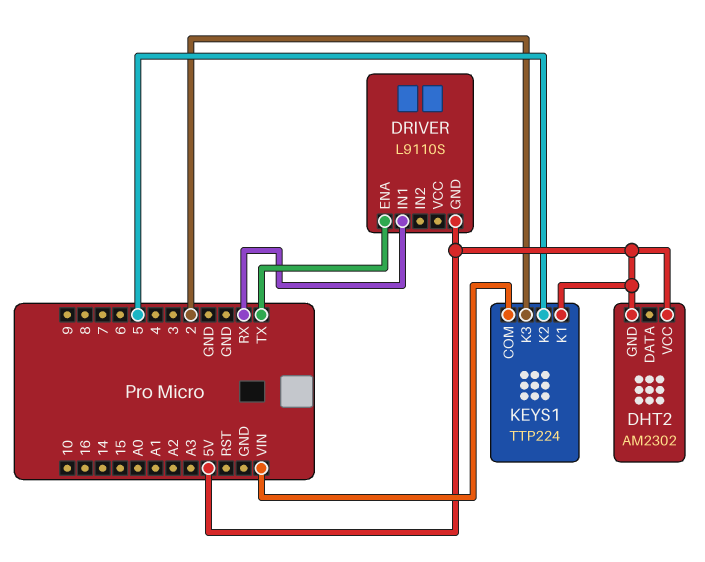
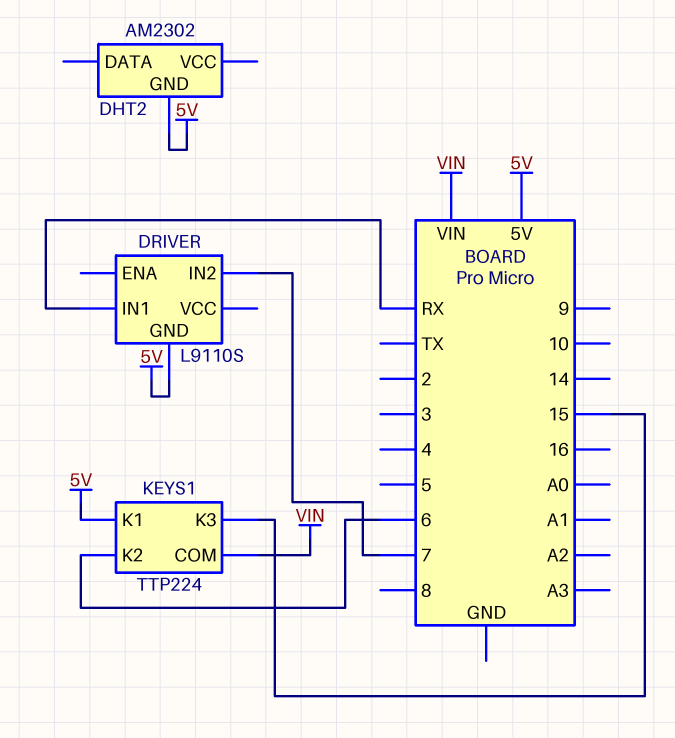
DHT2 pin VCC: 5V -> none
DRIVER pin ENA: TX -> none
DRIVER pin IN2: none -> 7
KEYS1 pin K2: 5 -> 6
KEYS1 pin K3: 2 -> 15

